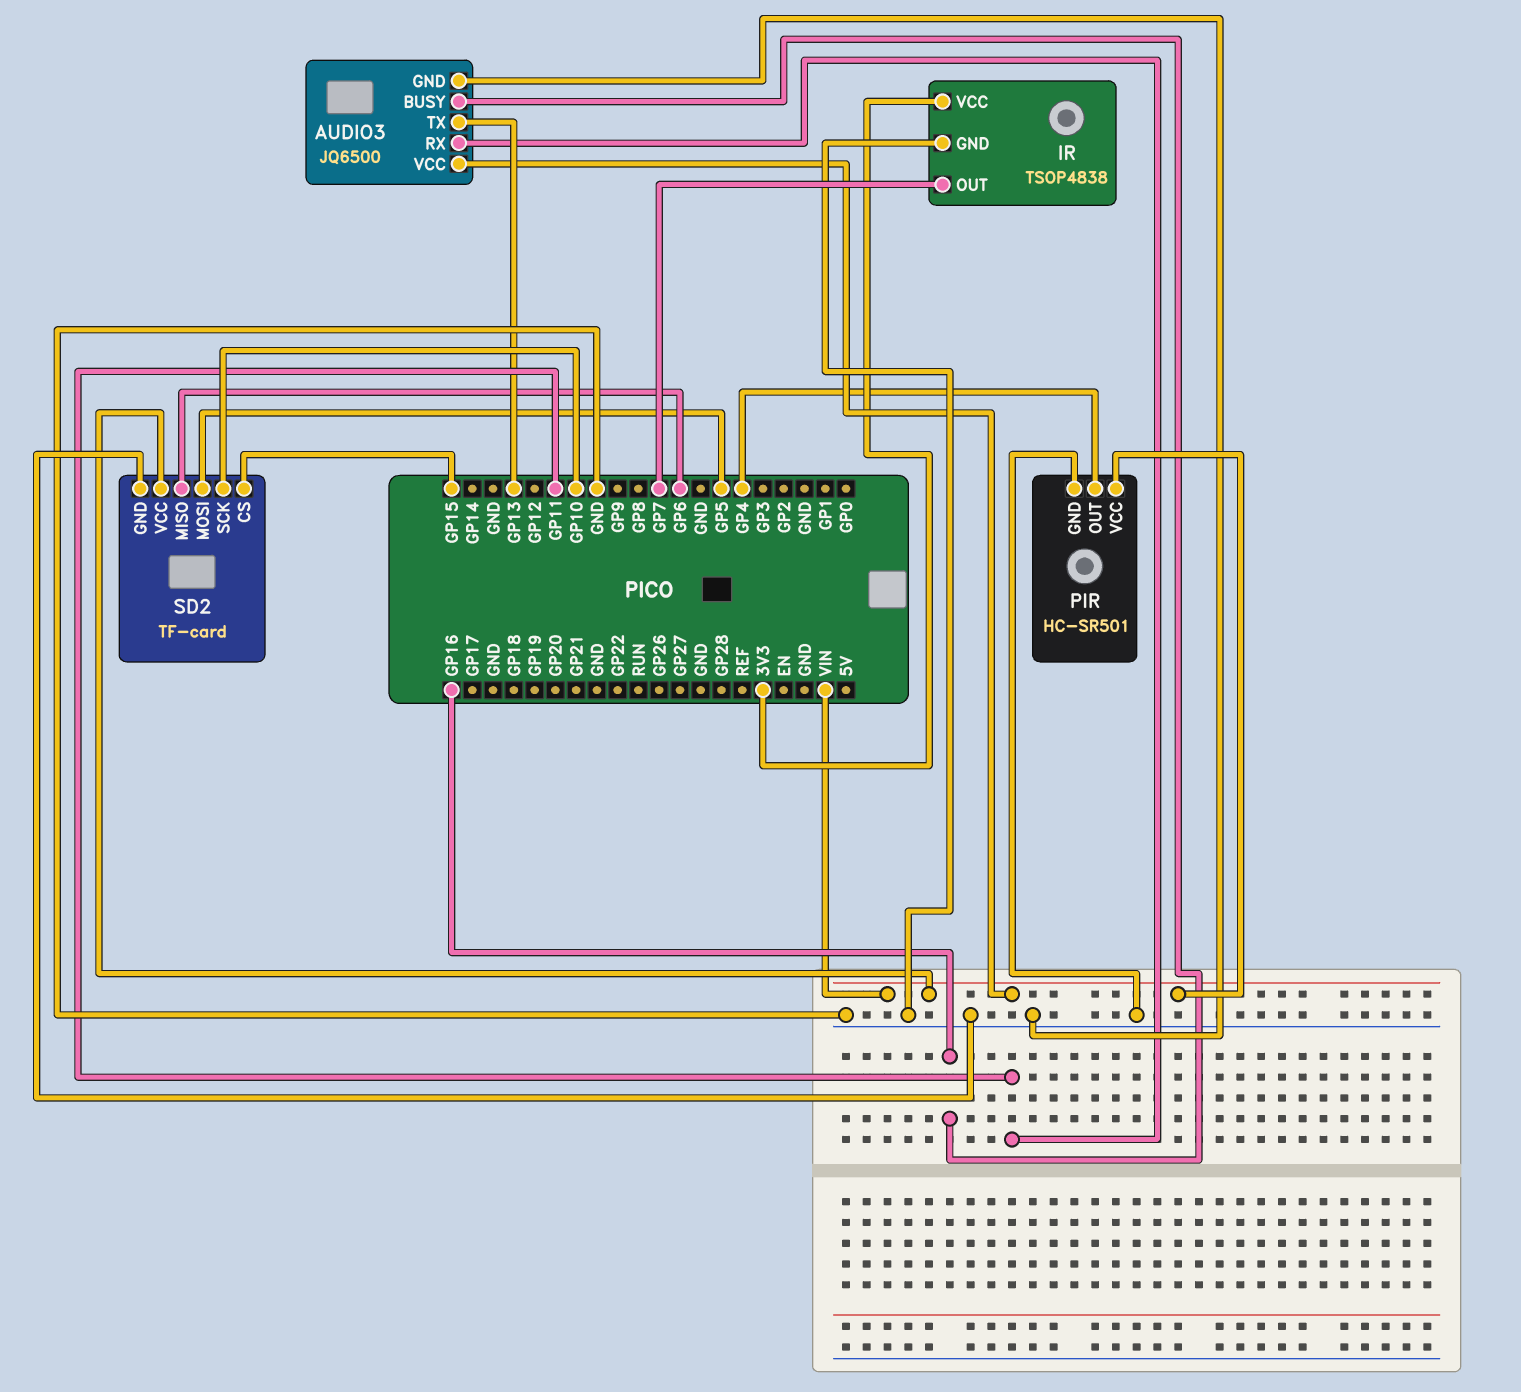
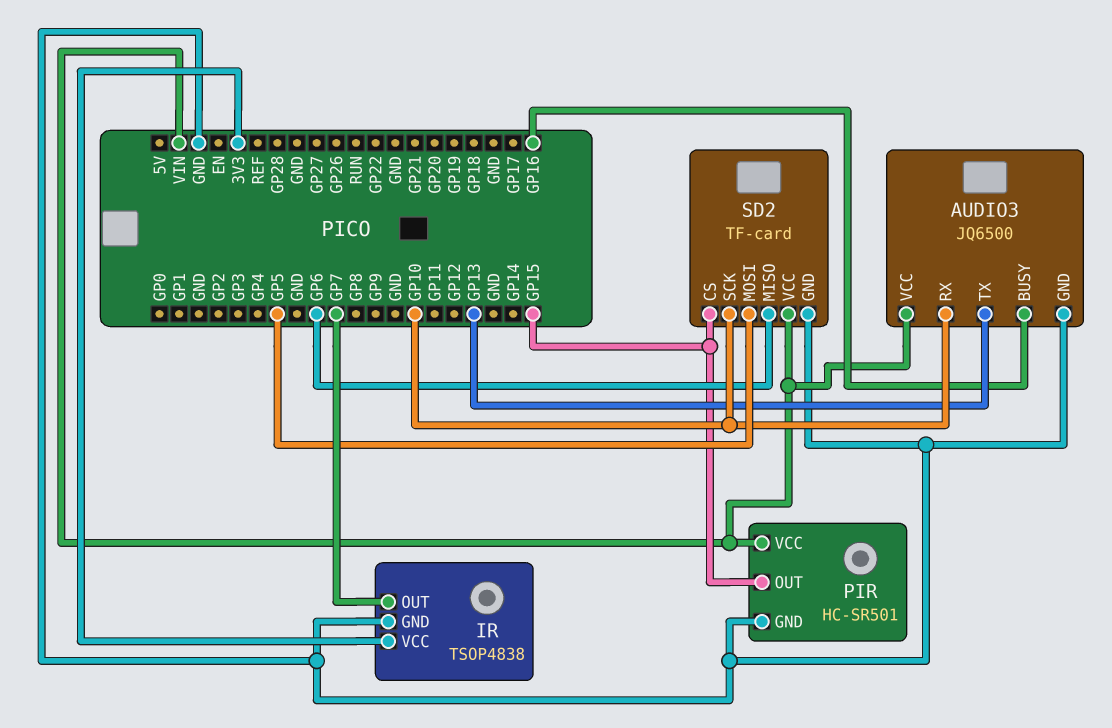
AUDIO3 pin RX: GP11 -> GP10
PIR pin OUT: GP4 -> GP15

